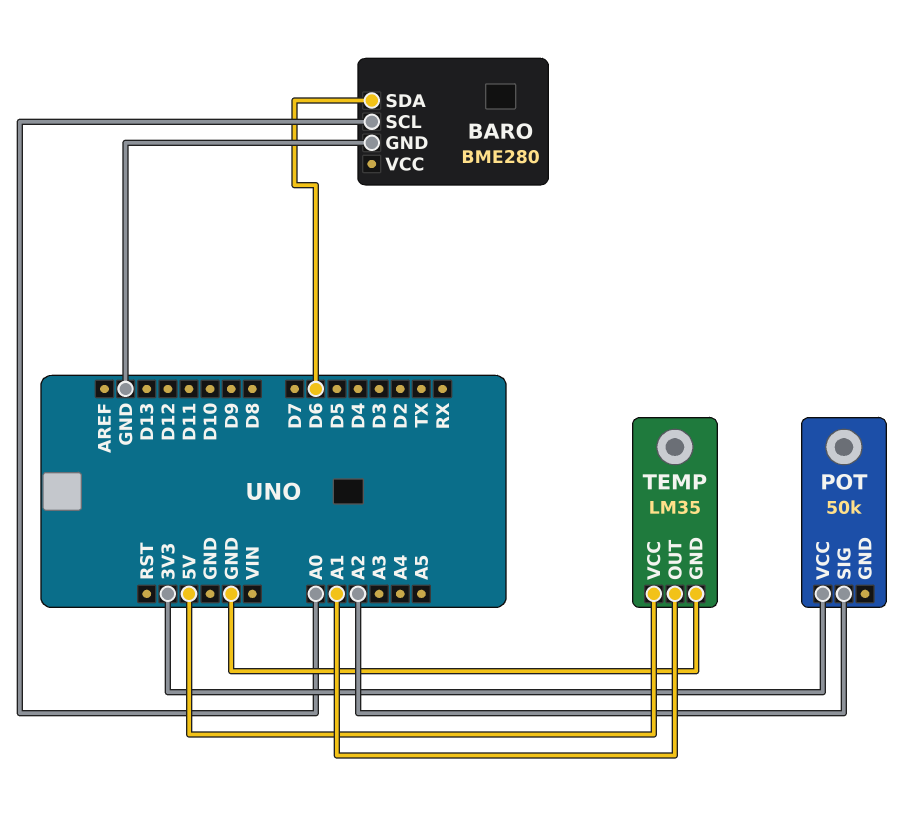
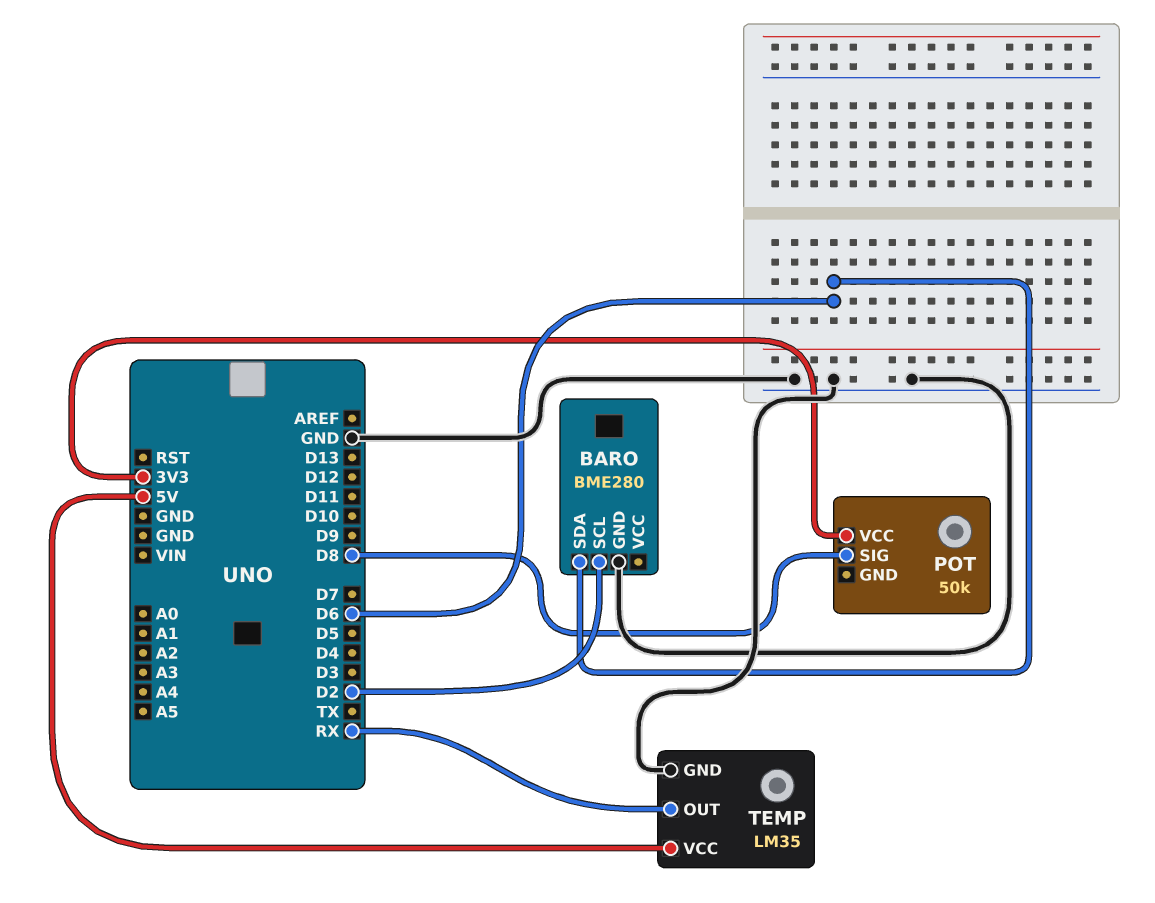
BARO pin SCL: A0 -> D2
POT pin SIG: A2 -> D8
TEMP pin OUT: A1 -> RX

